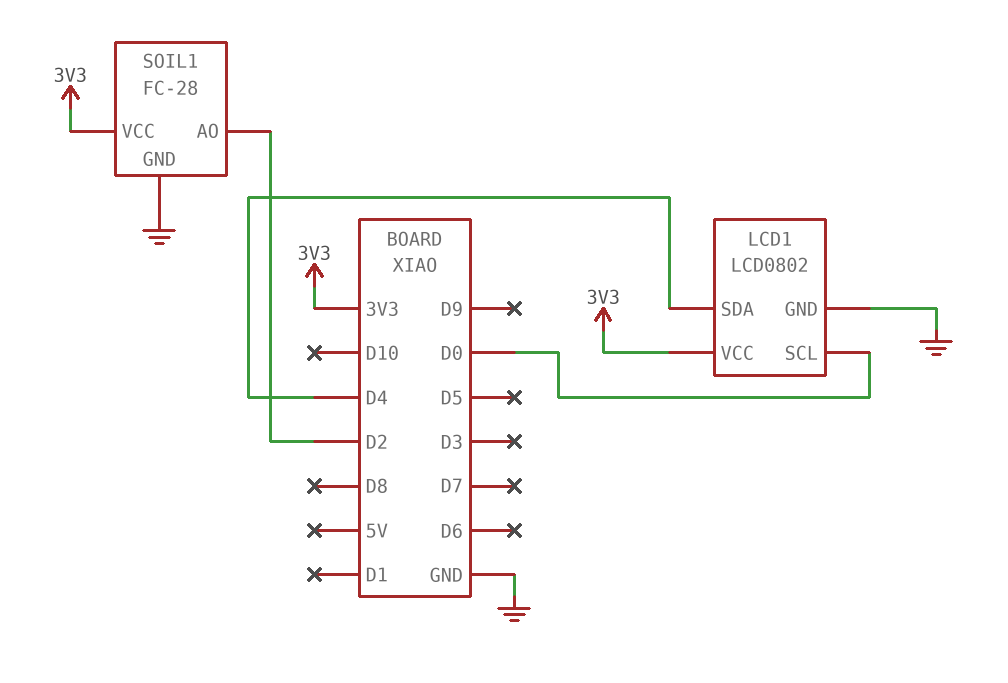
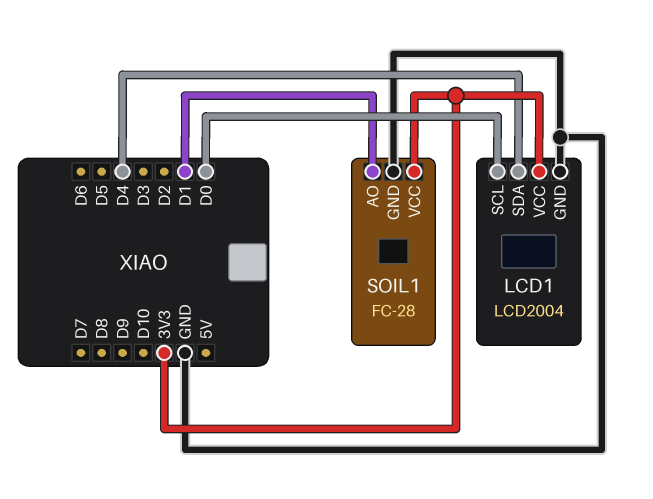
LCD1: LCD0802 -> LCD2004
SOIL1 pin AO: D2 -> D1

